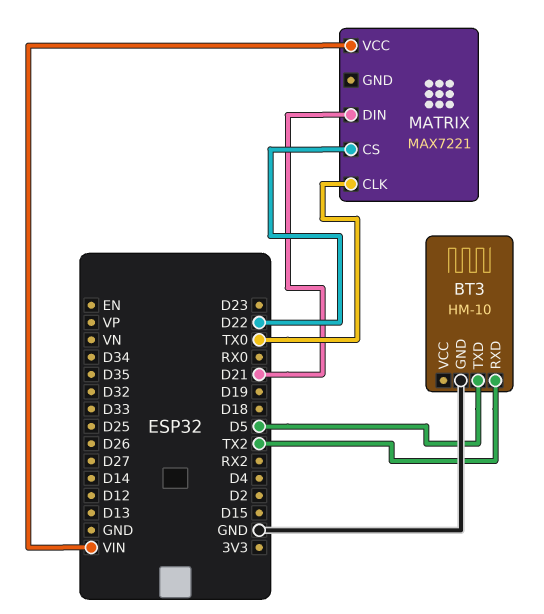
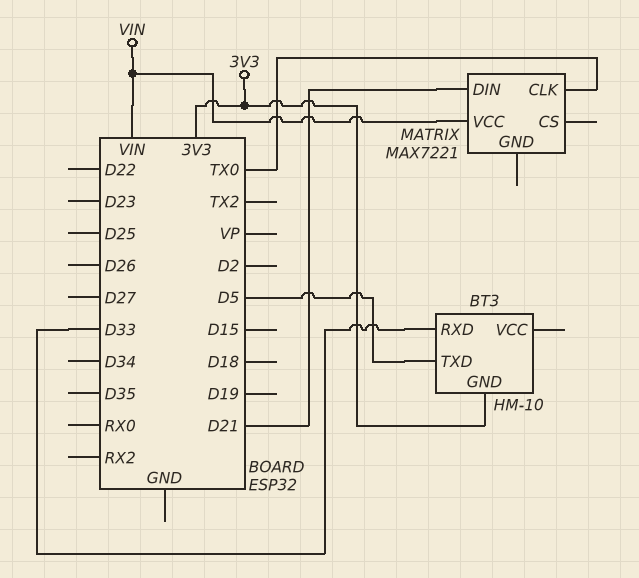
BT3 pin GND: GND -> 3V3
BT3 pin RXD: TX2 -> D33
MATRIX pin CS: D22 -> none

